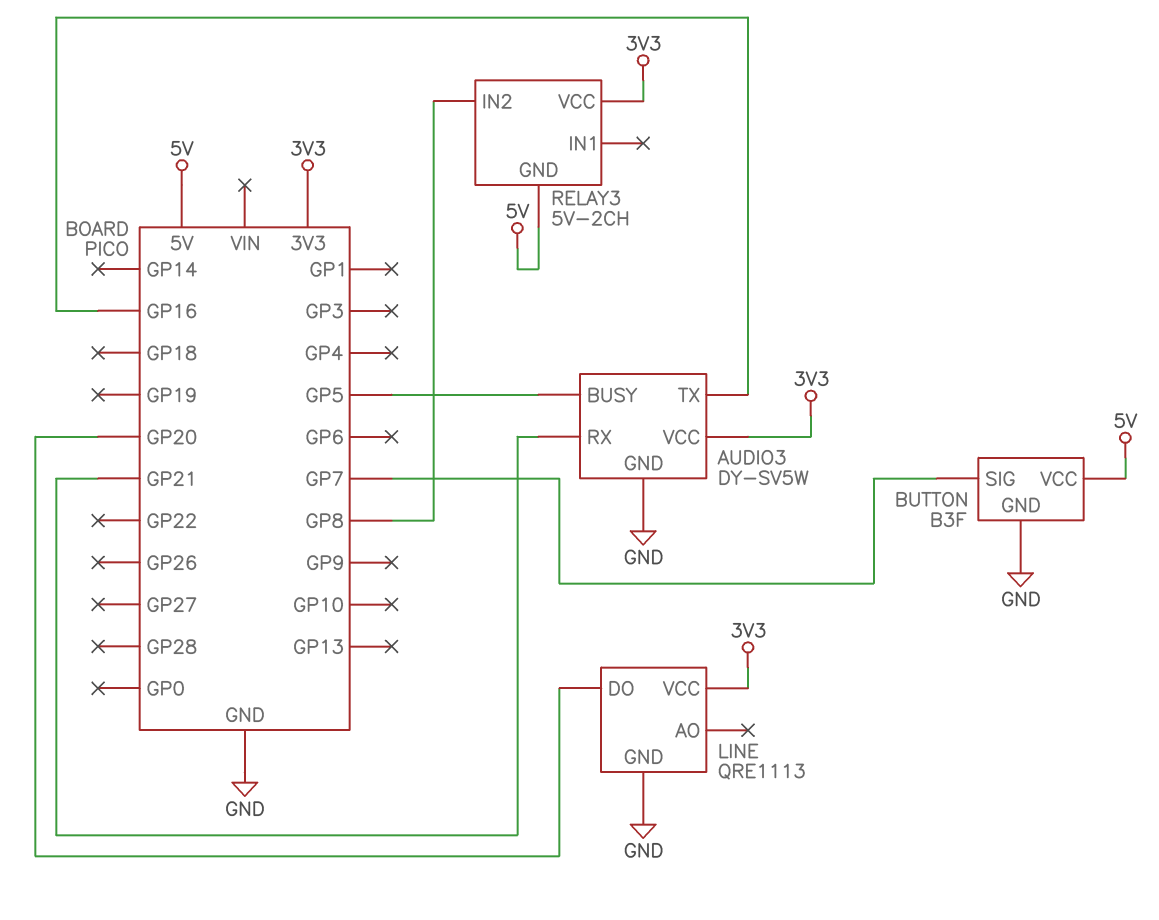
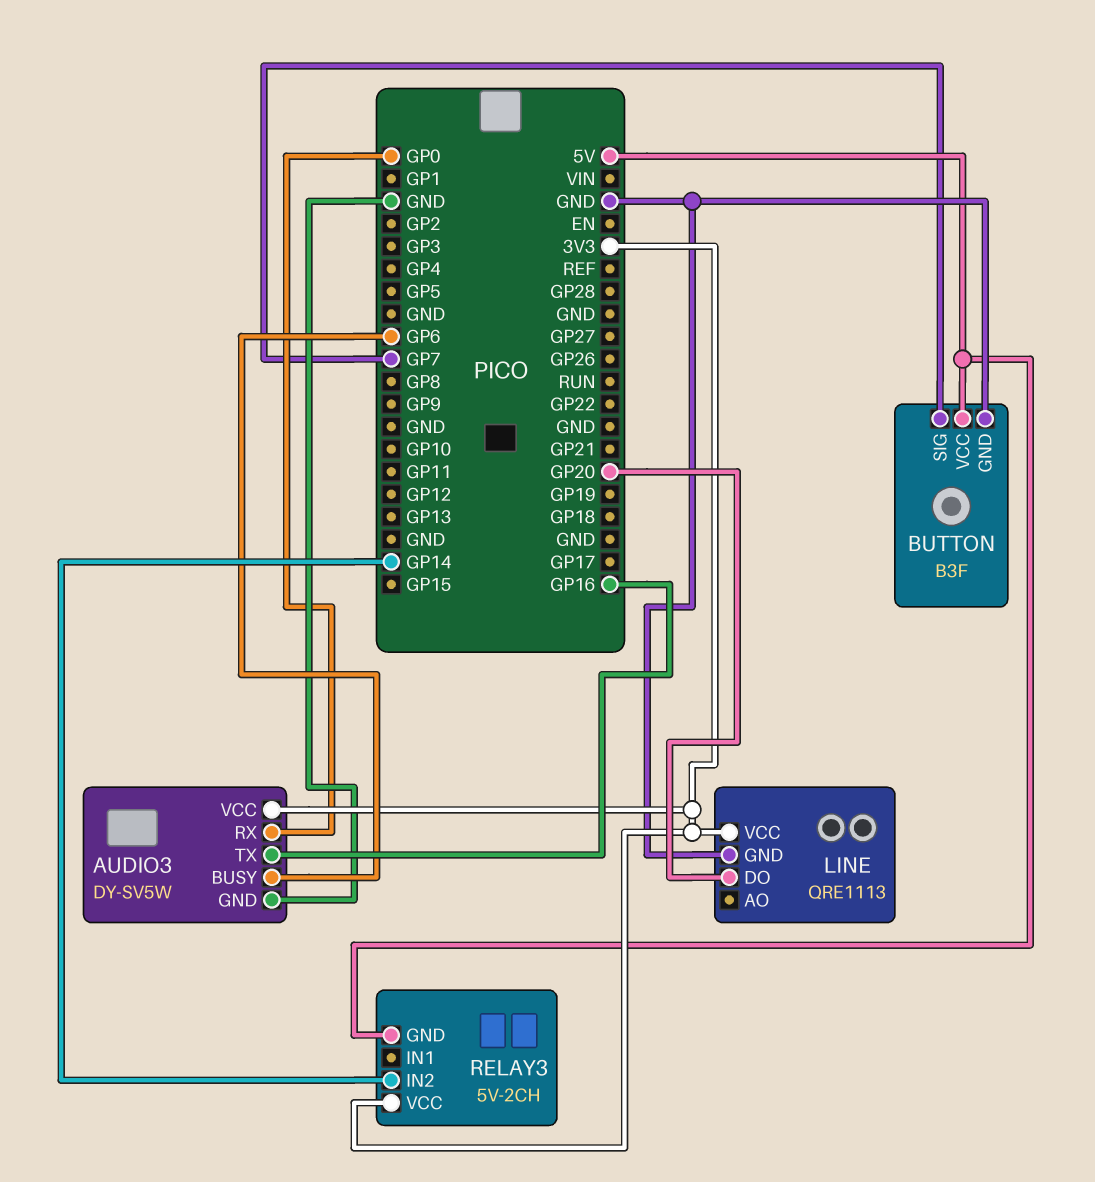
AUDIO3 pin BUSY: GP5 -> GP6
AUDIO3 pin RX: GP21 -> GP0
RELAY3 pin IN2: GP8 -> GP14

